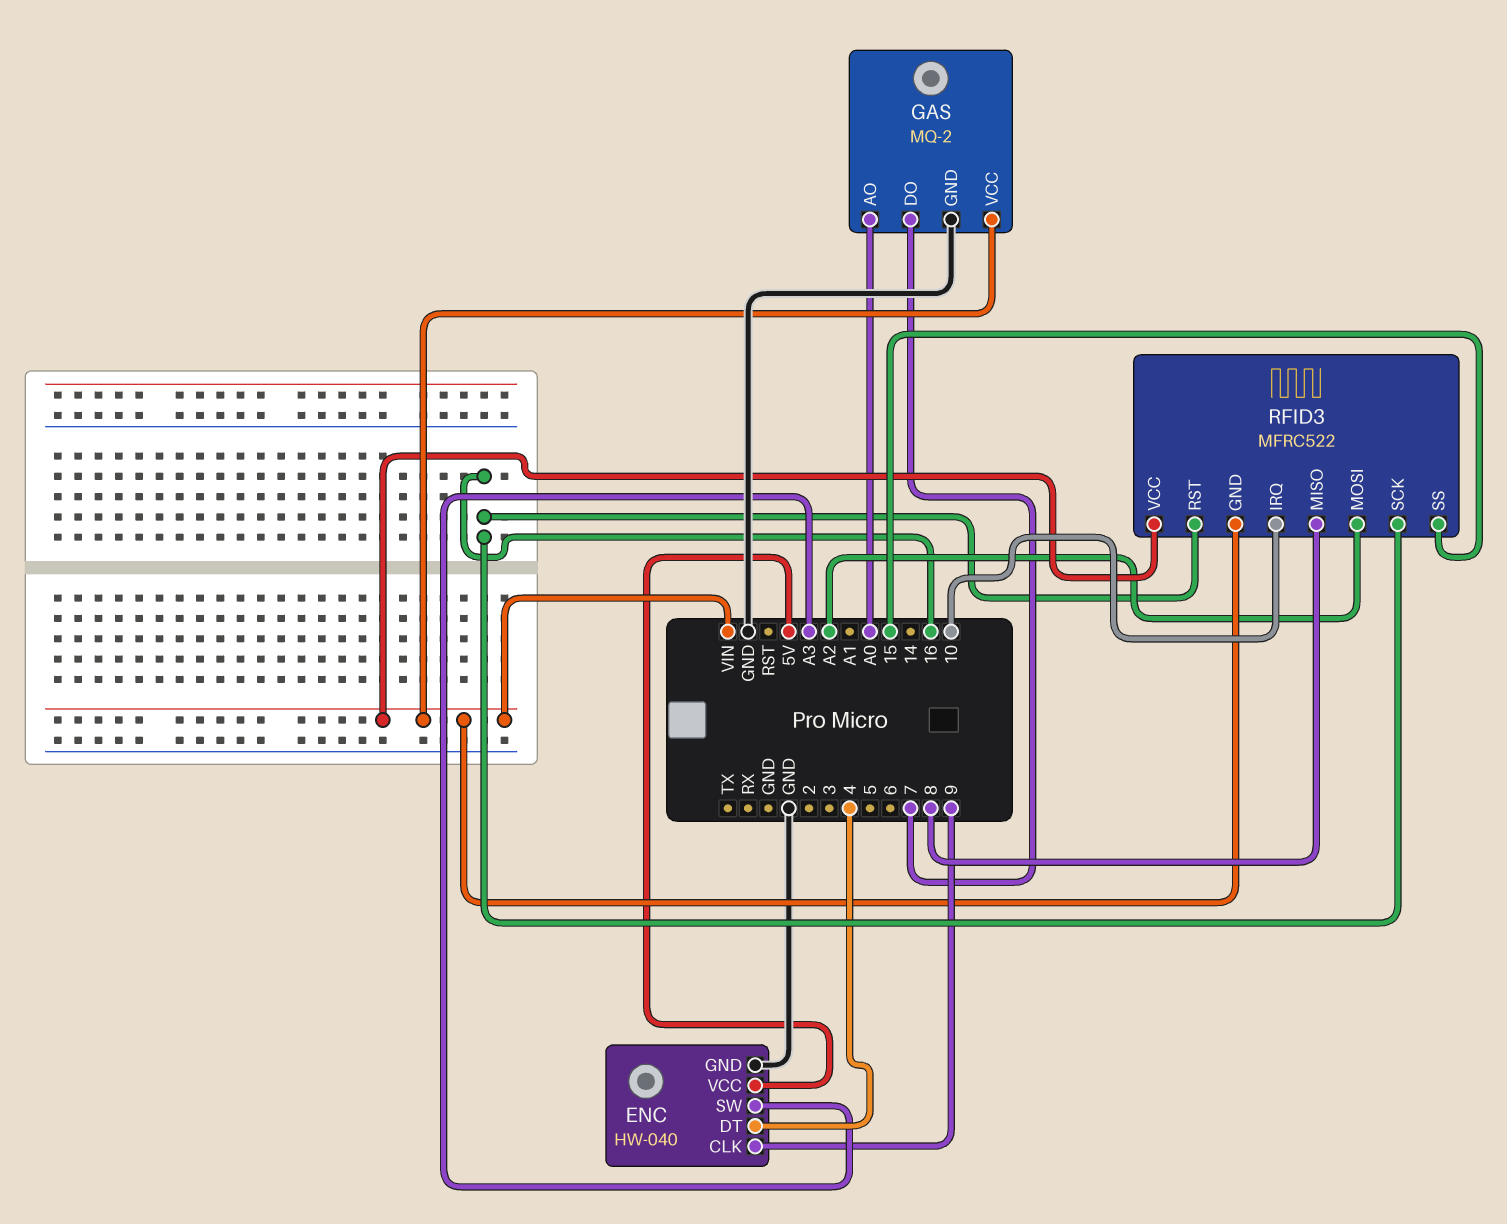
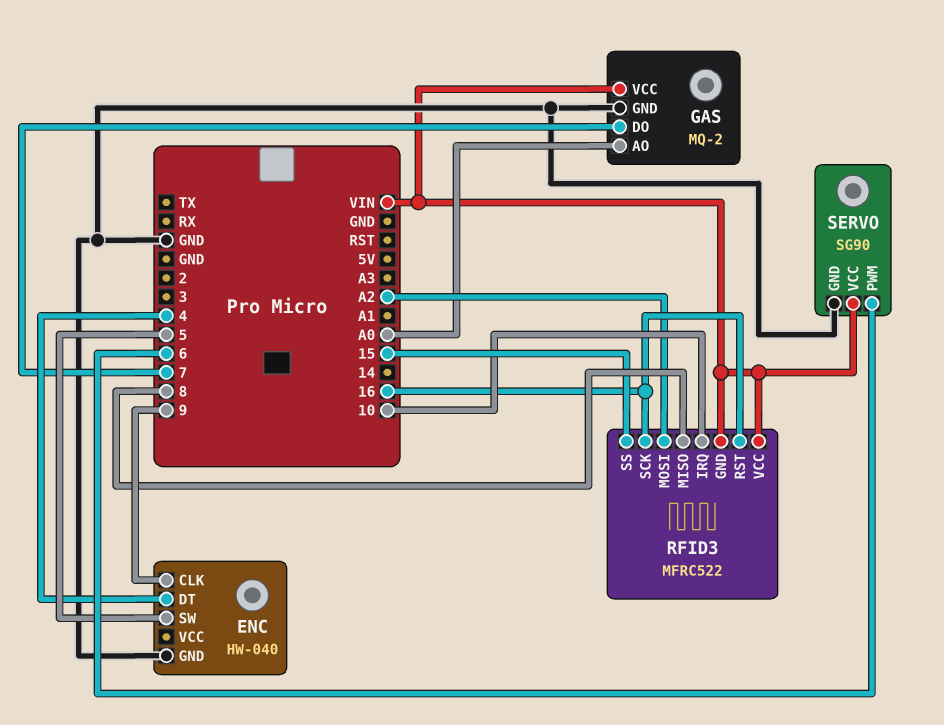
ENC pin SW: A3 -> 5
ENC pin VCC: 5V -> none
SERVO: none -> SG90
SERVO pin GND: none -> GND
SERVO pin PWM: none -> 6
SERVO pin VCC: none -> VIN

